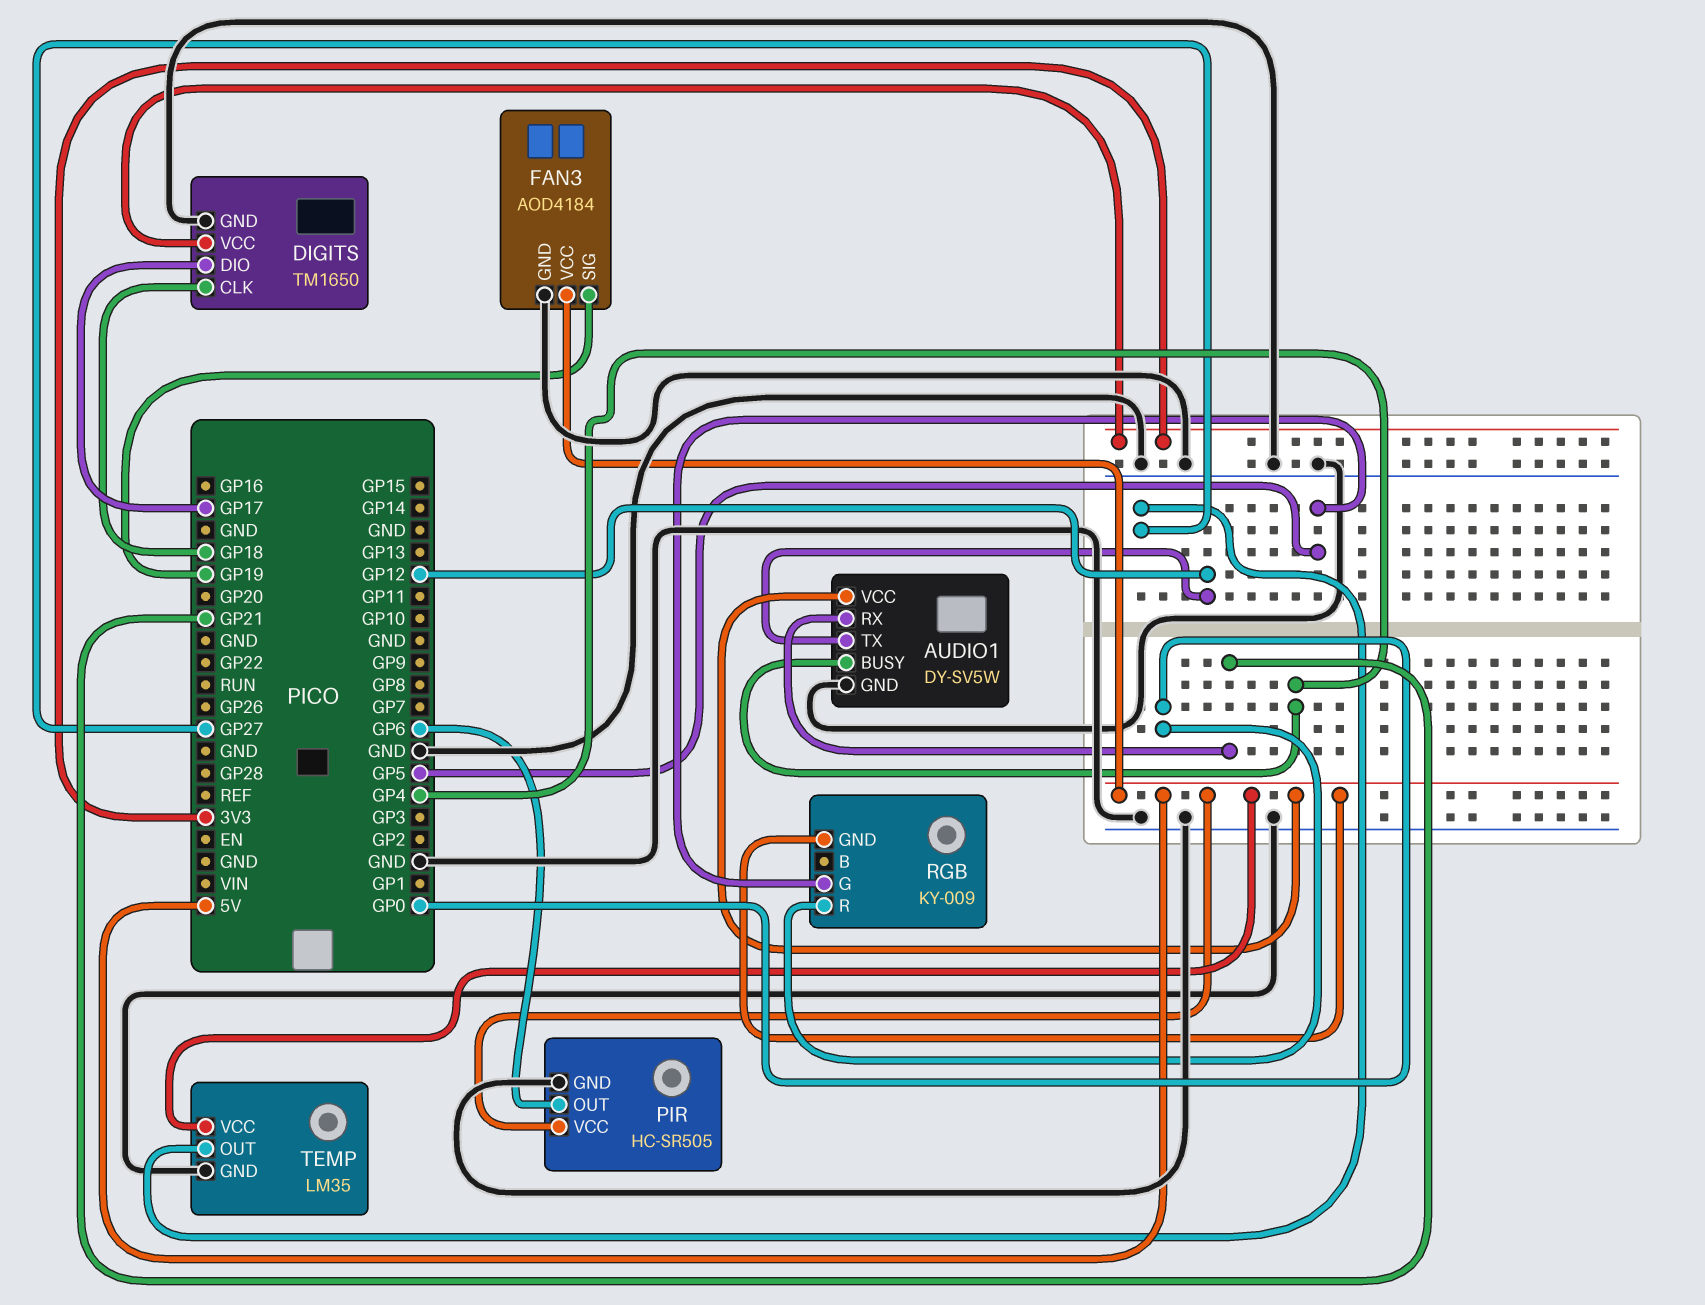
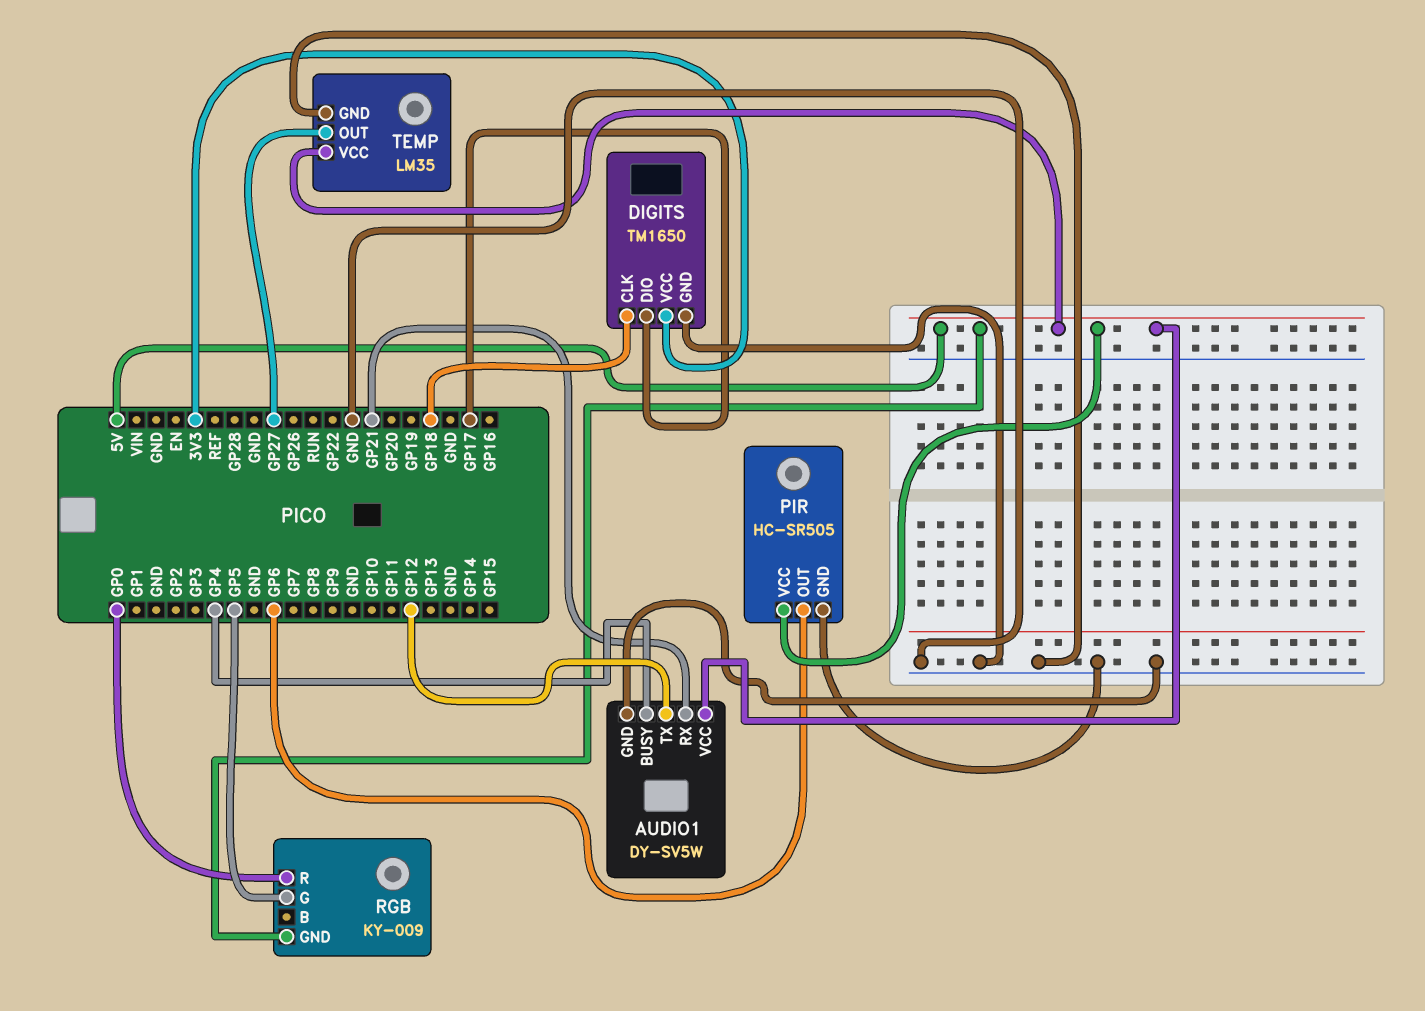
FAN3: AOD4184 -> none
FAN3 pin GND: GND -> none
FAN3 pin SIG: GP19 -> none
FAN3 pin VCC: 5V -> none

